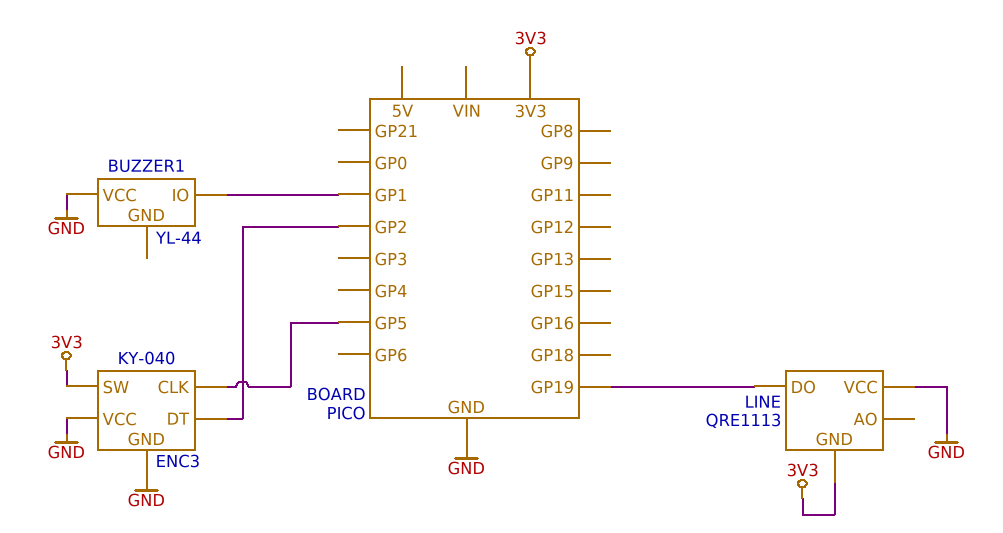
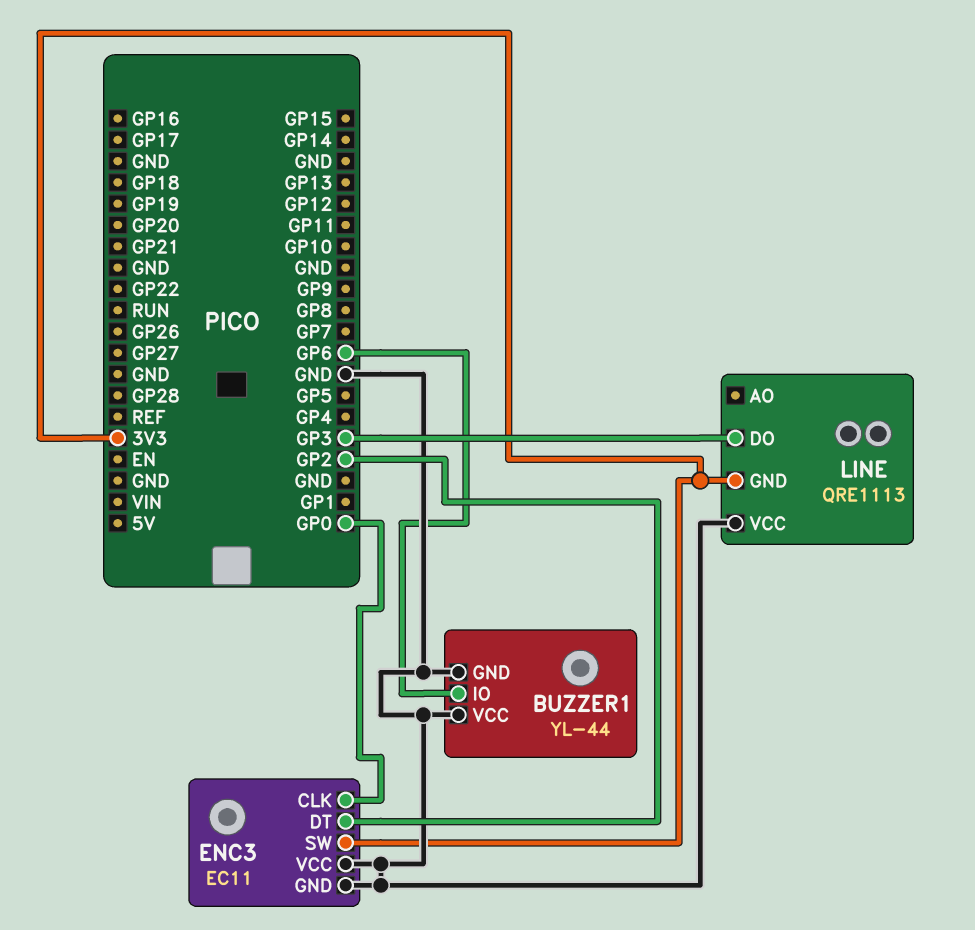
BUZZER1 pin GND: none -> GND
BUZZER1 pin IO: GP1 -> GP6
ENC3: KY-040 -> EC11
ENC3 pin CLK: GP5 -> GP0
LINE pin DO: GP19 -> GP3

